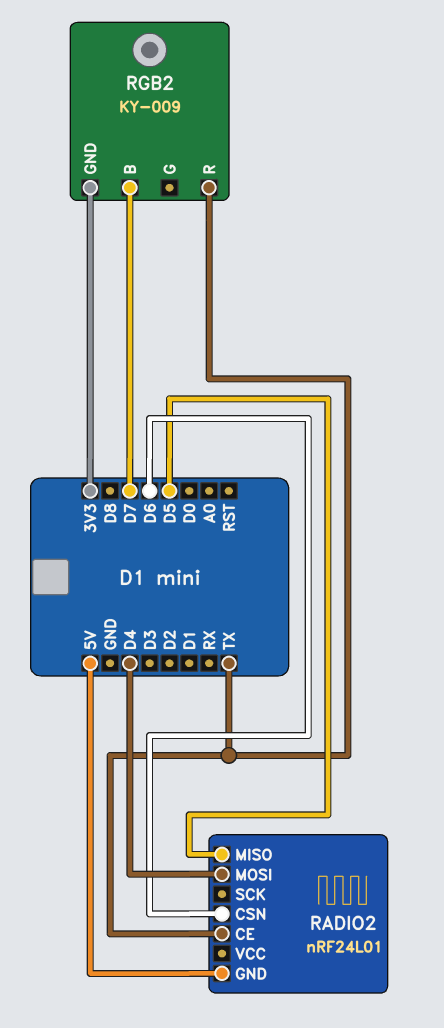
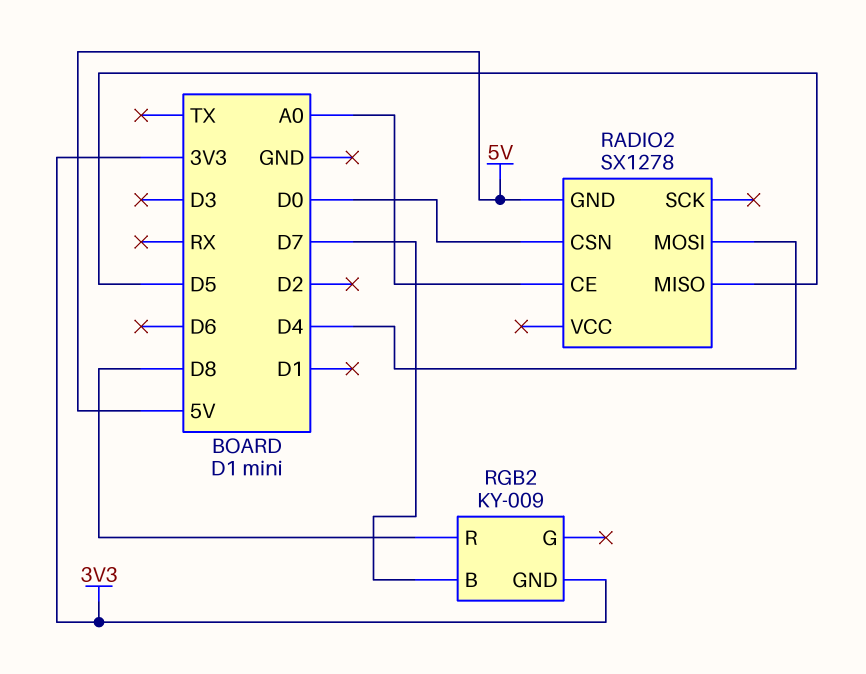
RADIO2: nRF24L01 -> SX1278
RADIO2 pin CE: TX -> A0
RADIO2 pin CSN: D6 -> D0
RGB2 pin R: TX -> D8

